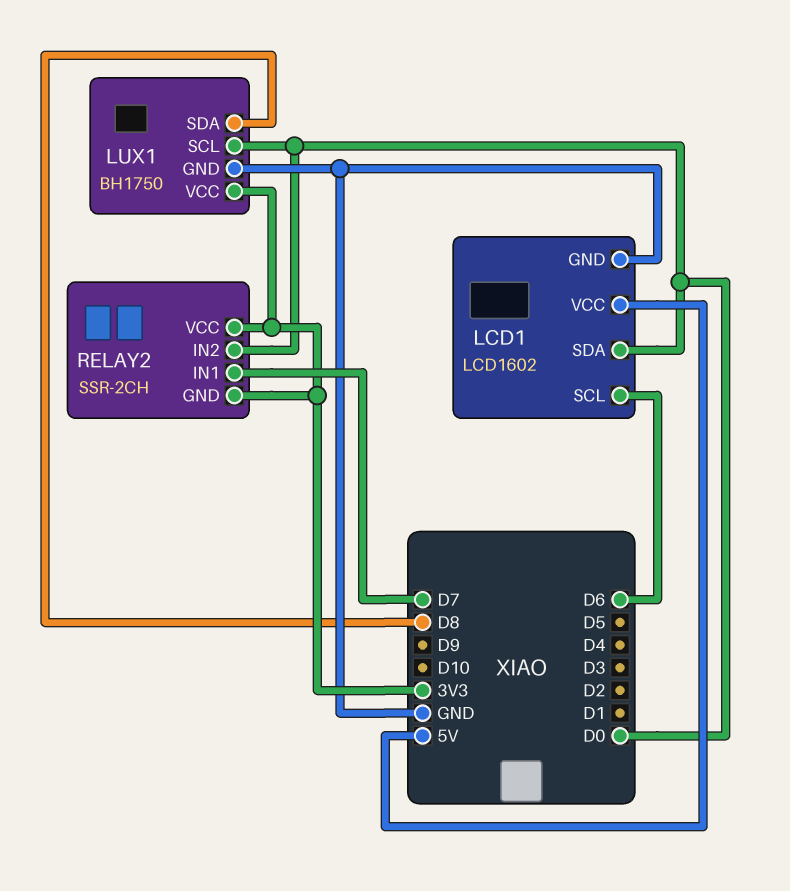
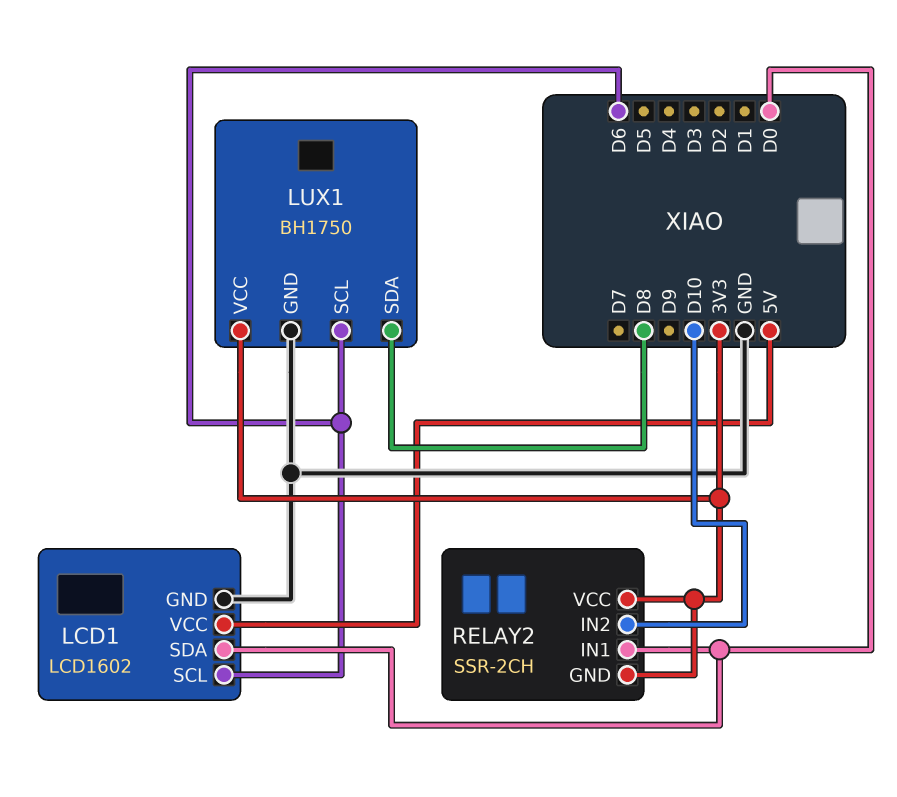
LUX1 pin SCL: D0 -> D6
RELAY2 pin IN1: D7 -> D0
RELAY2 pin IN2: D0 -> D10

